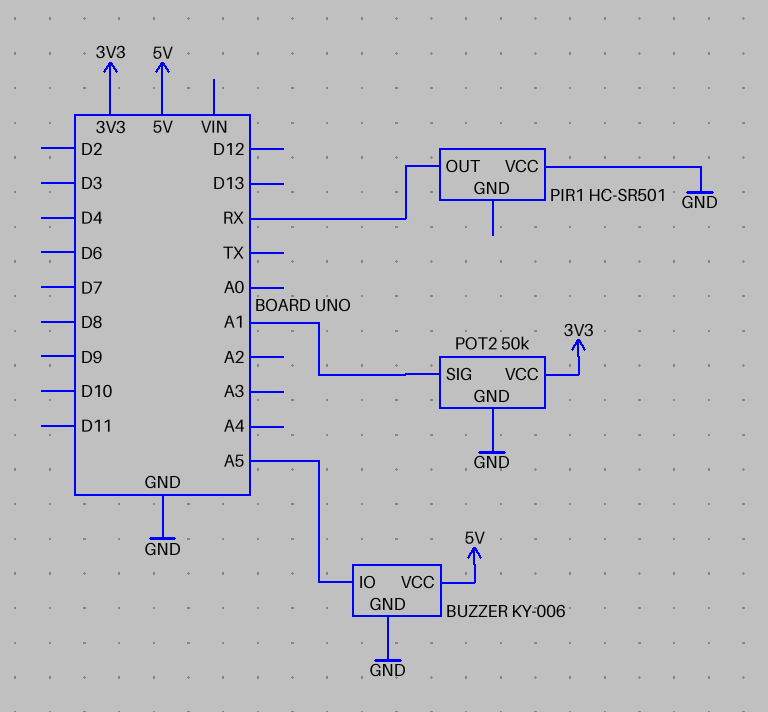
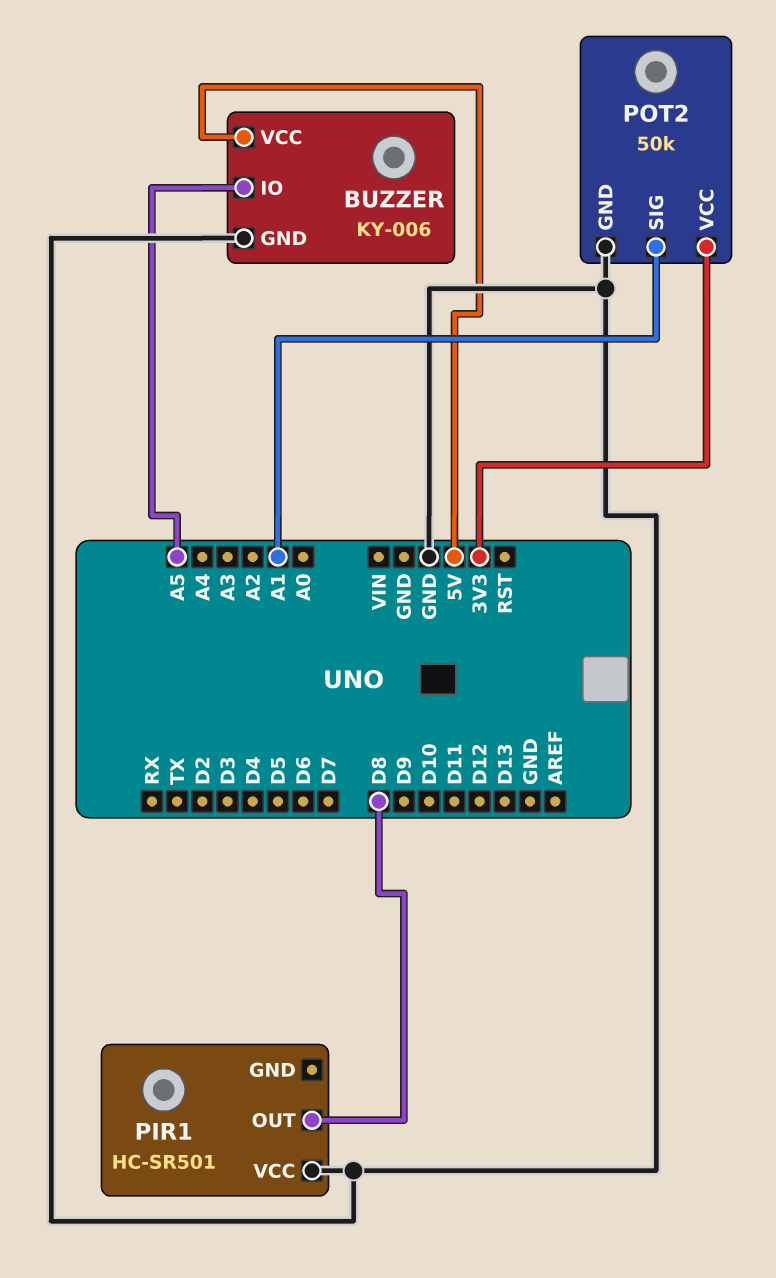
PIR1 pin OUT: RX -> D8

